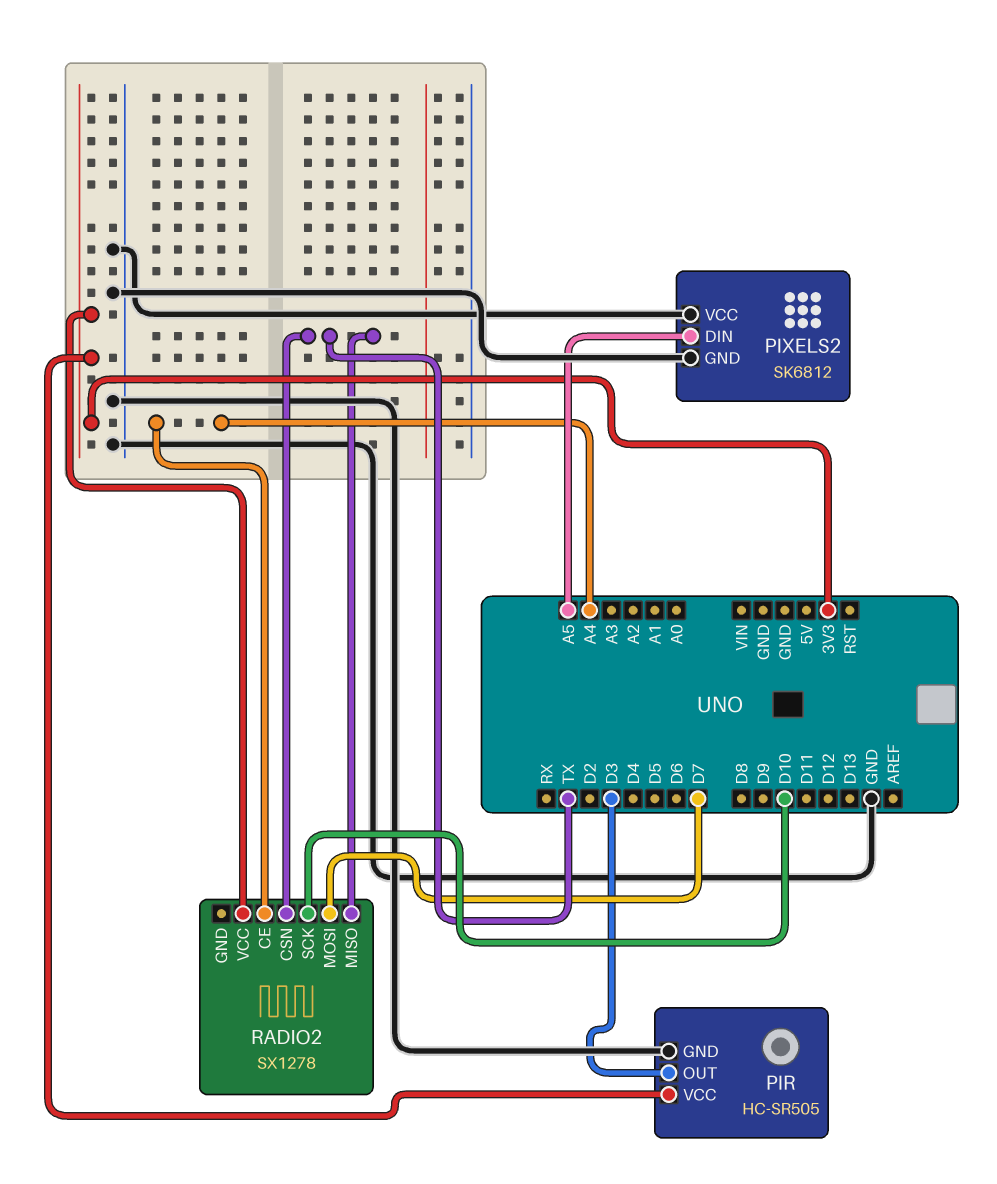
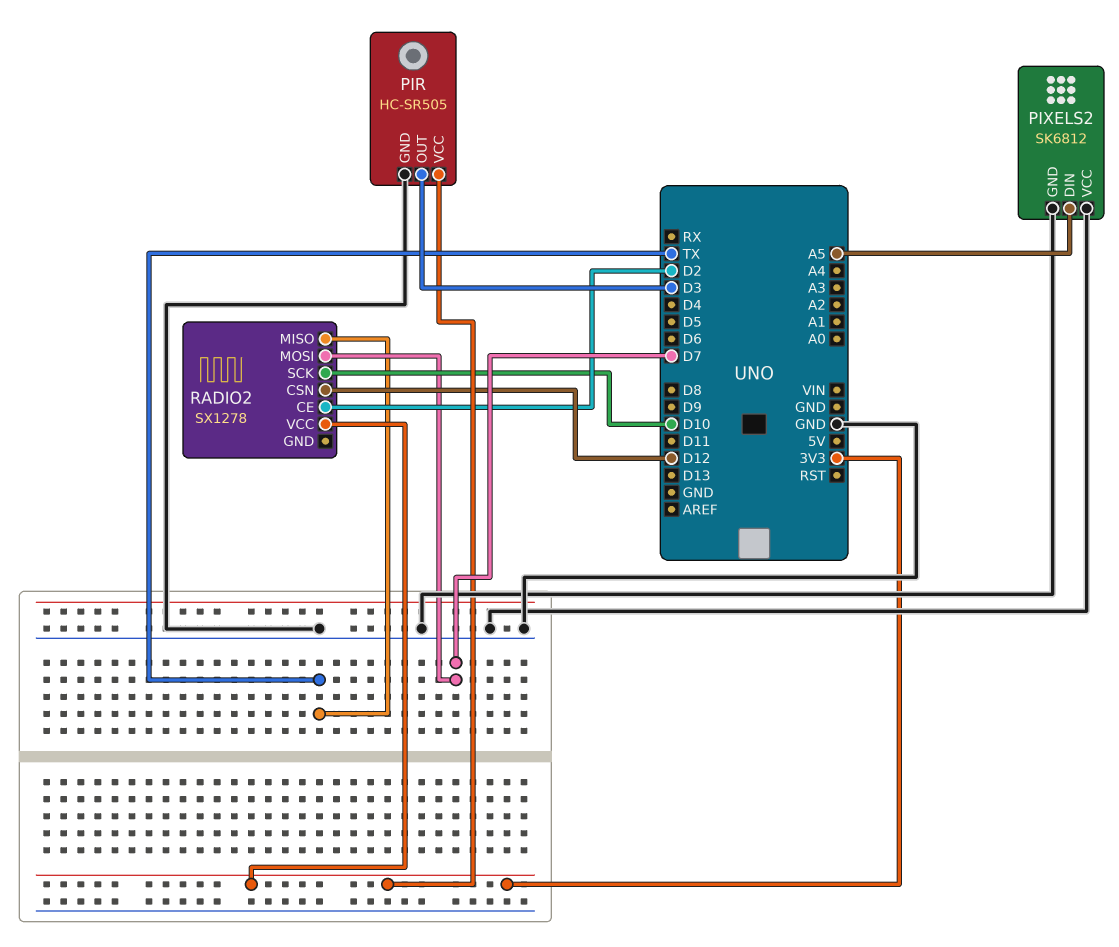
RADIO2 pin CE: A4 -> D2
RADIO2 pin CSN: TX -> D12

